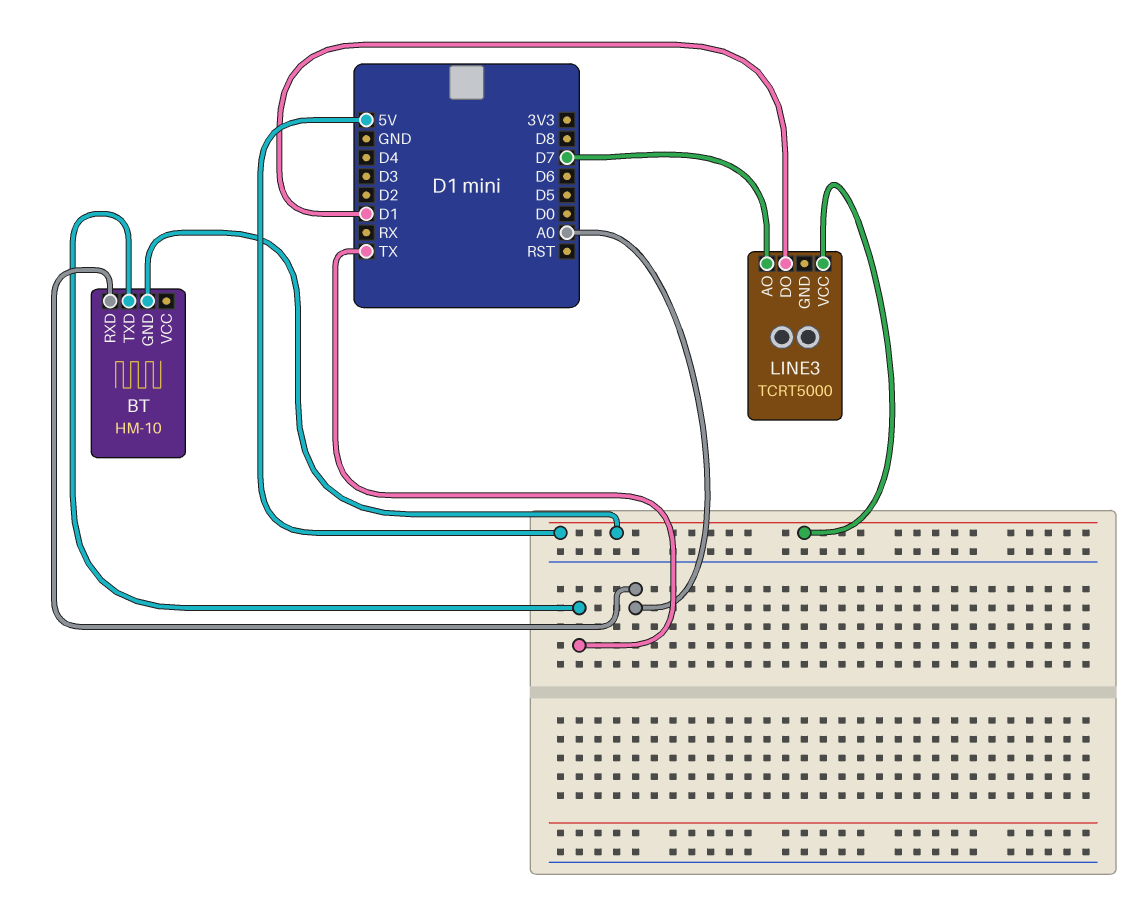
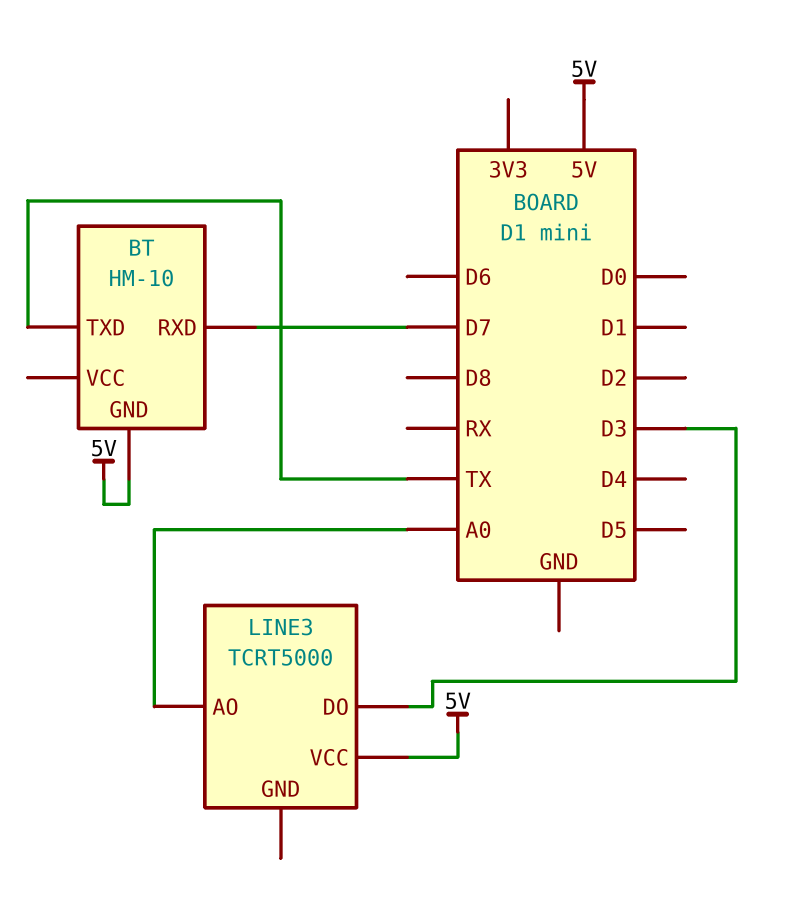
BT pin RXD: A0 -> D7
LINE3 pin AO: D7 -> A0
LINE3 pin DO: D1 -> D3

